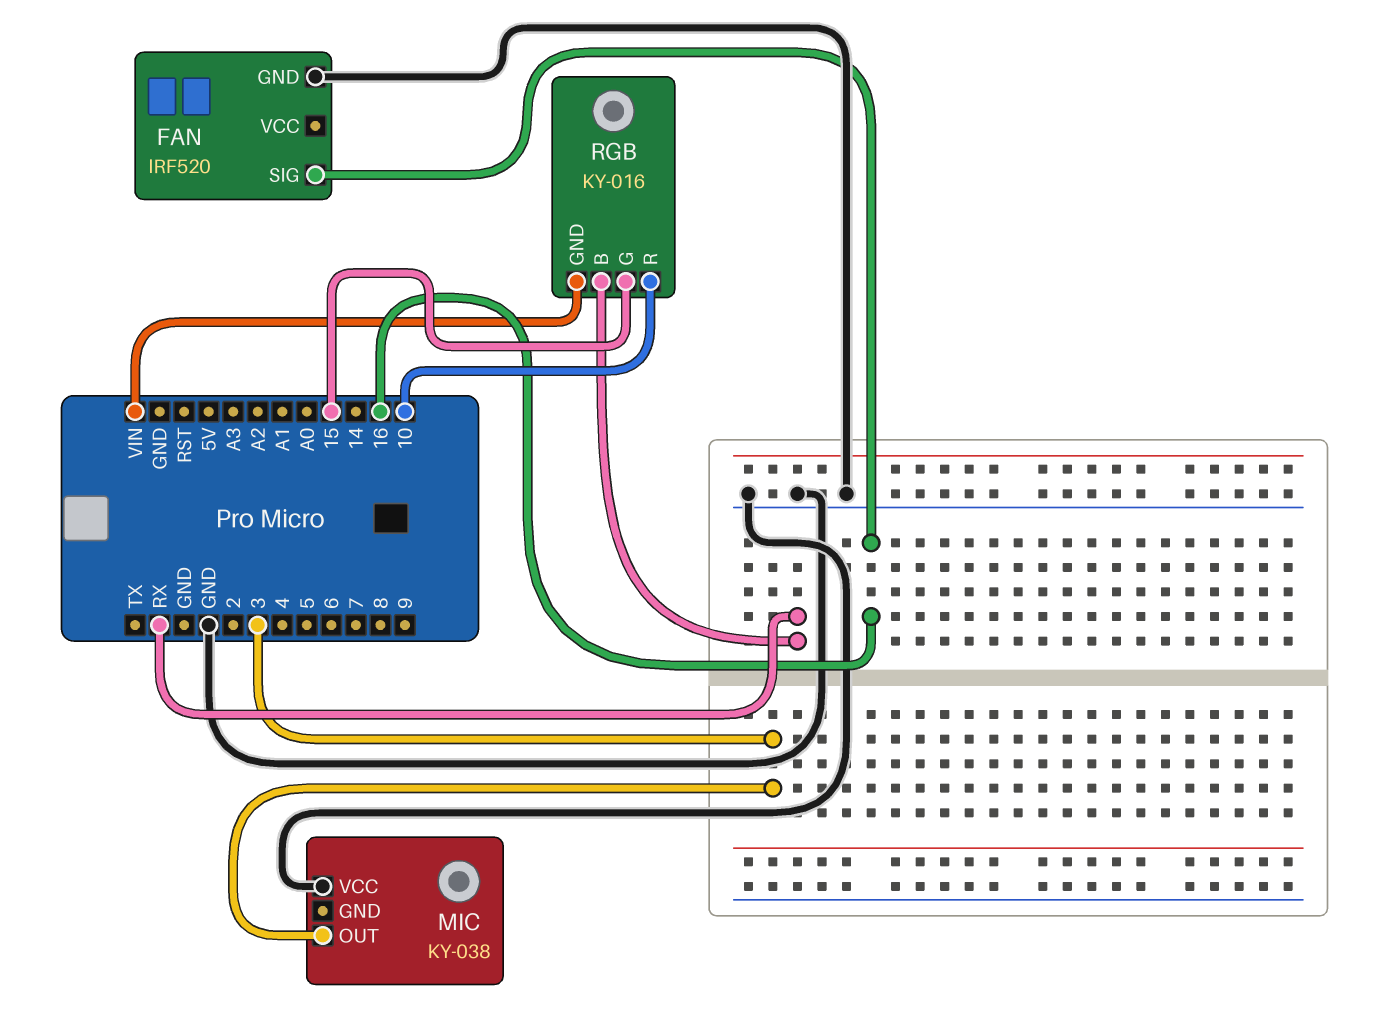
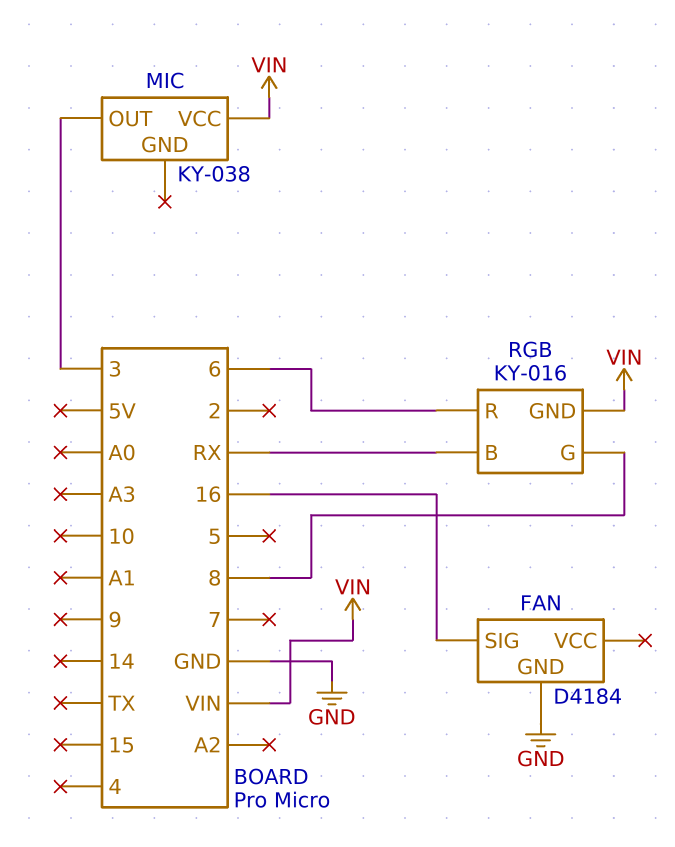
FAN: IRF520 -> D4184
MIC pin VCC: GND -> VIN
RGB pin G: 15 -> 8
RGB pin R: 10 -> 6

